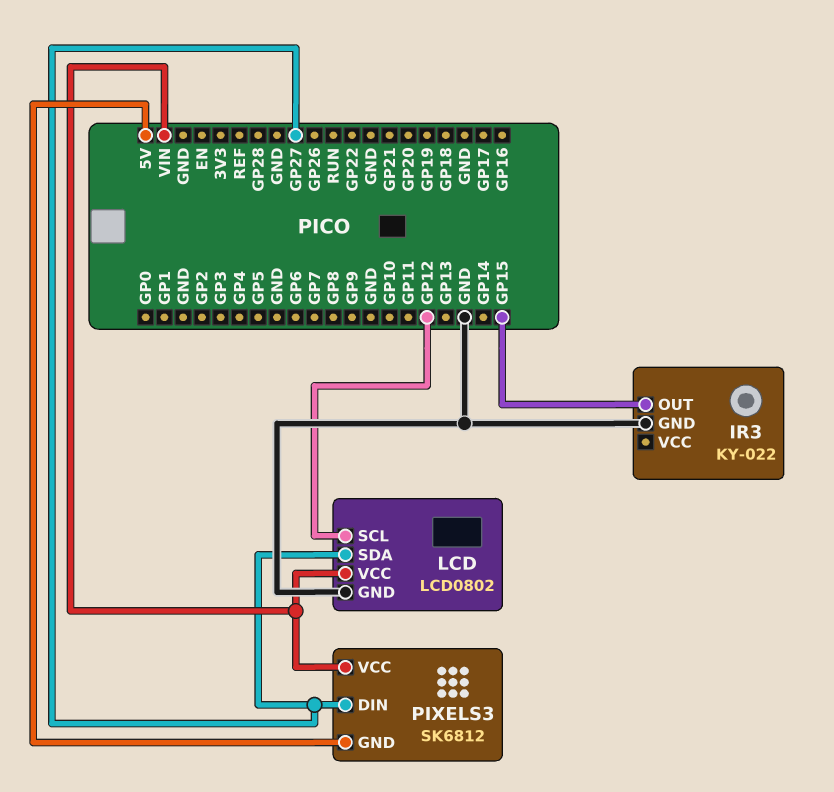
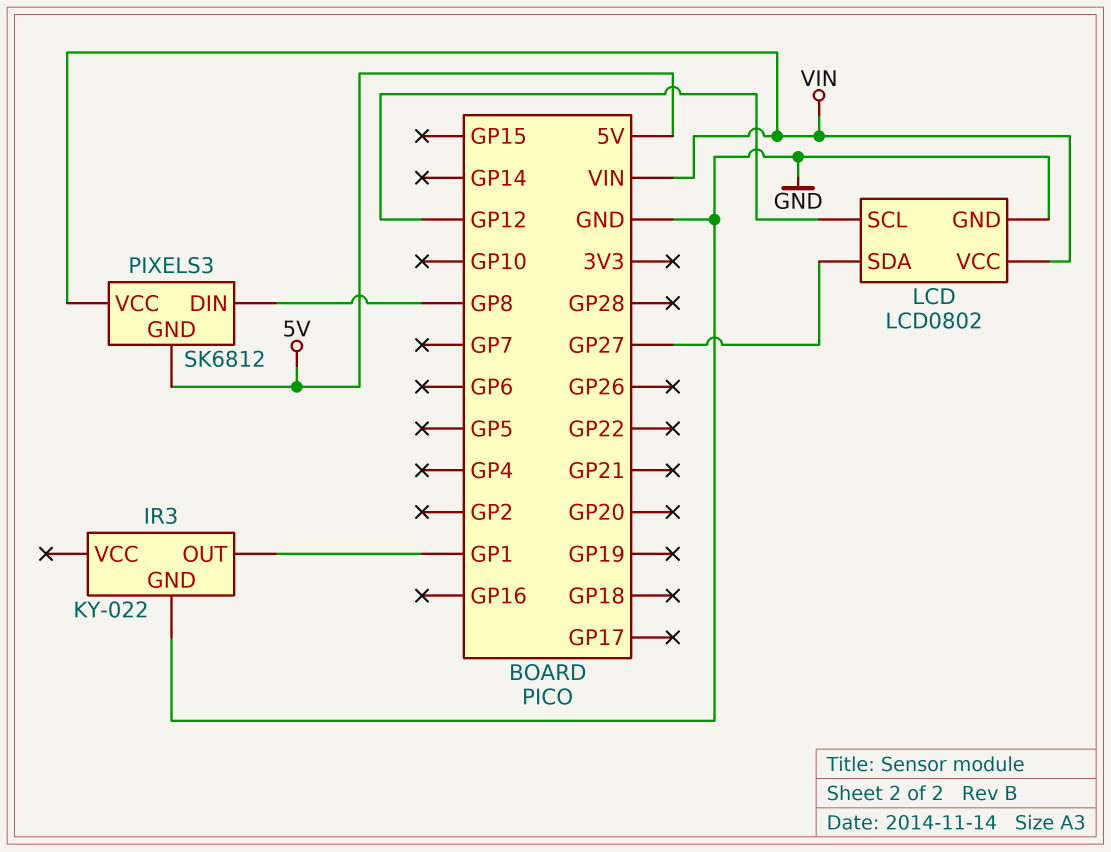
IR3 pin OUT: GP15 -> GP1
PIXELS3 pin DIN: GP27 -> GP8

